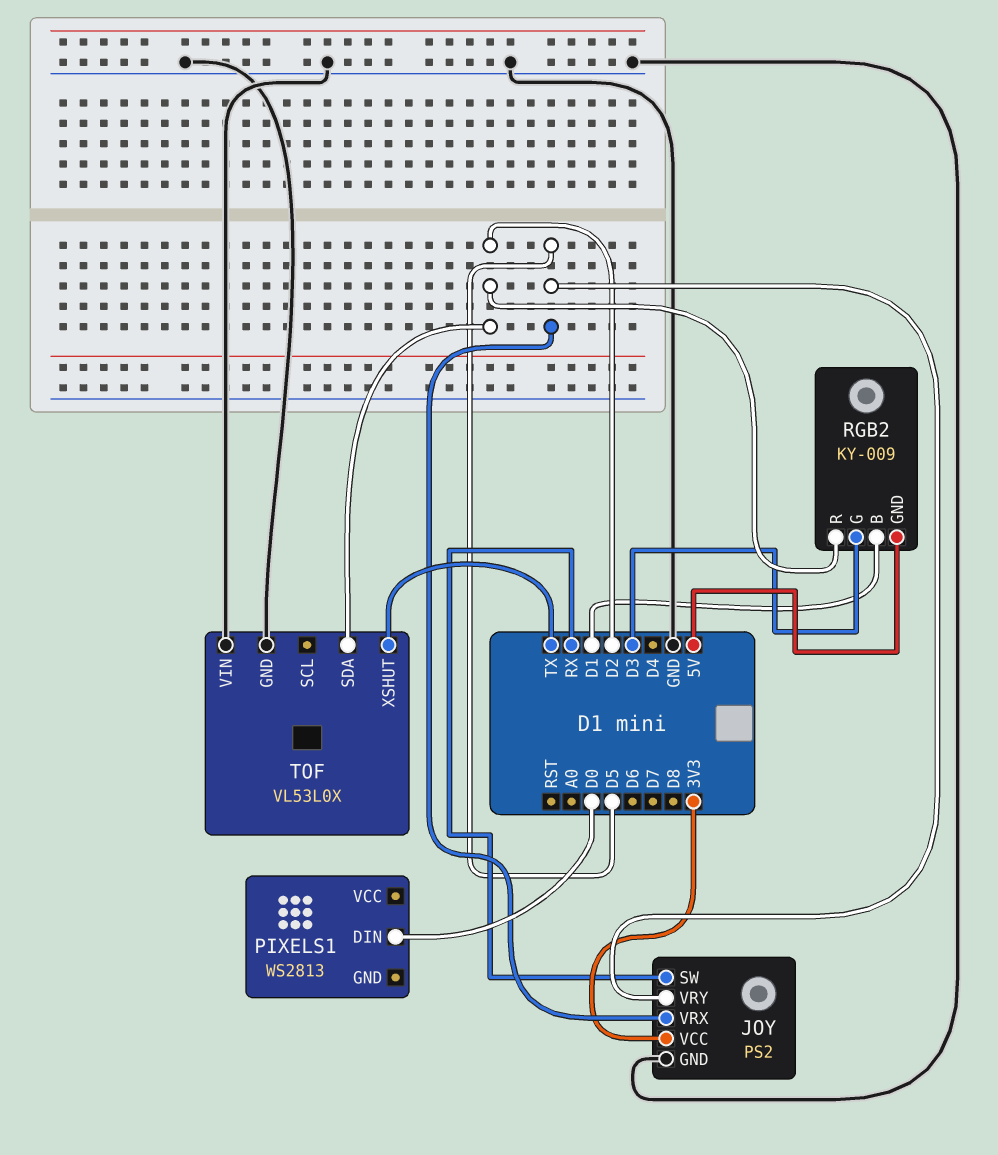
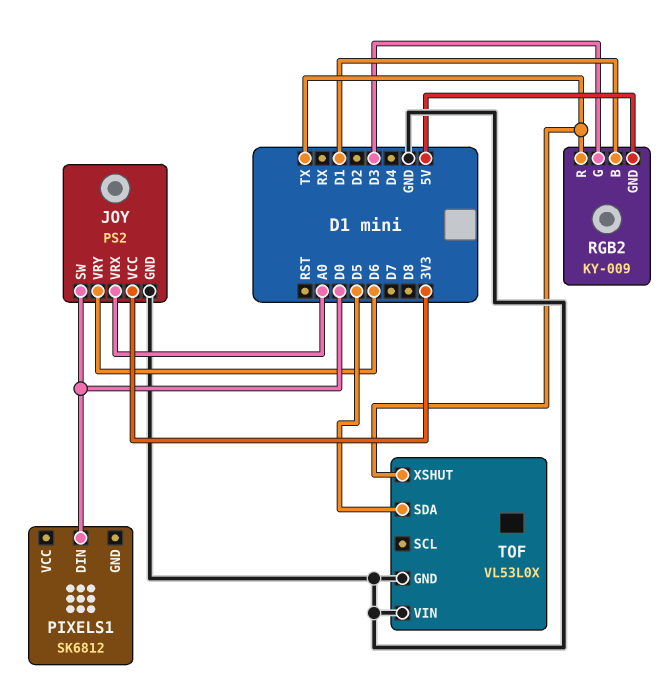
JOY pin SW: RX -> D0
JOY pin VRX: D5 -> A0
JOY pin VRY: D5 -> D6
PIXELS1: WS2813 -> SK6812
RGB2 pin R: D2 -> TX
TOF pin SDA: D2 -> D5

